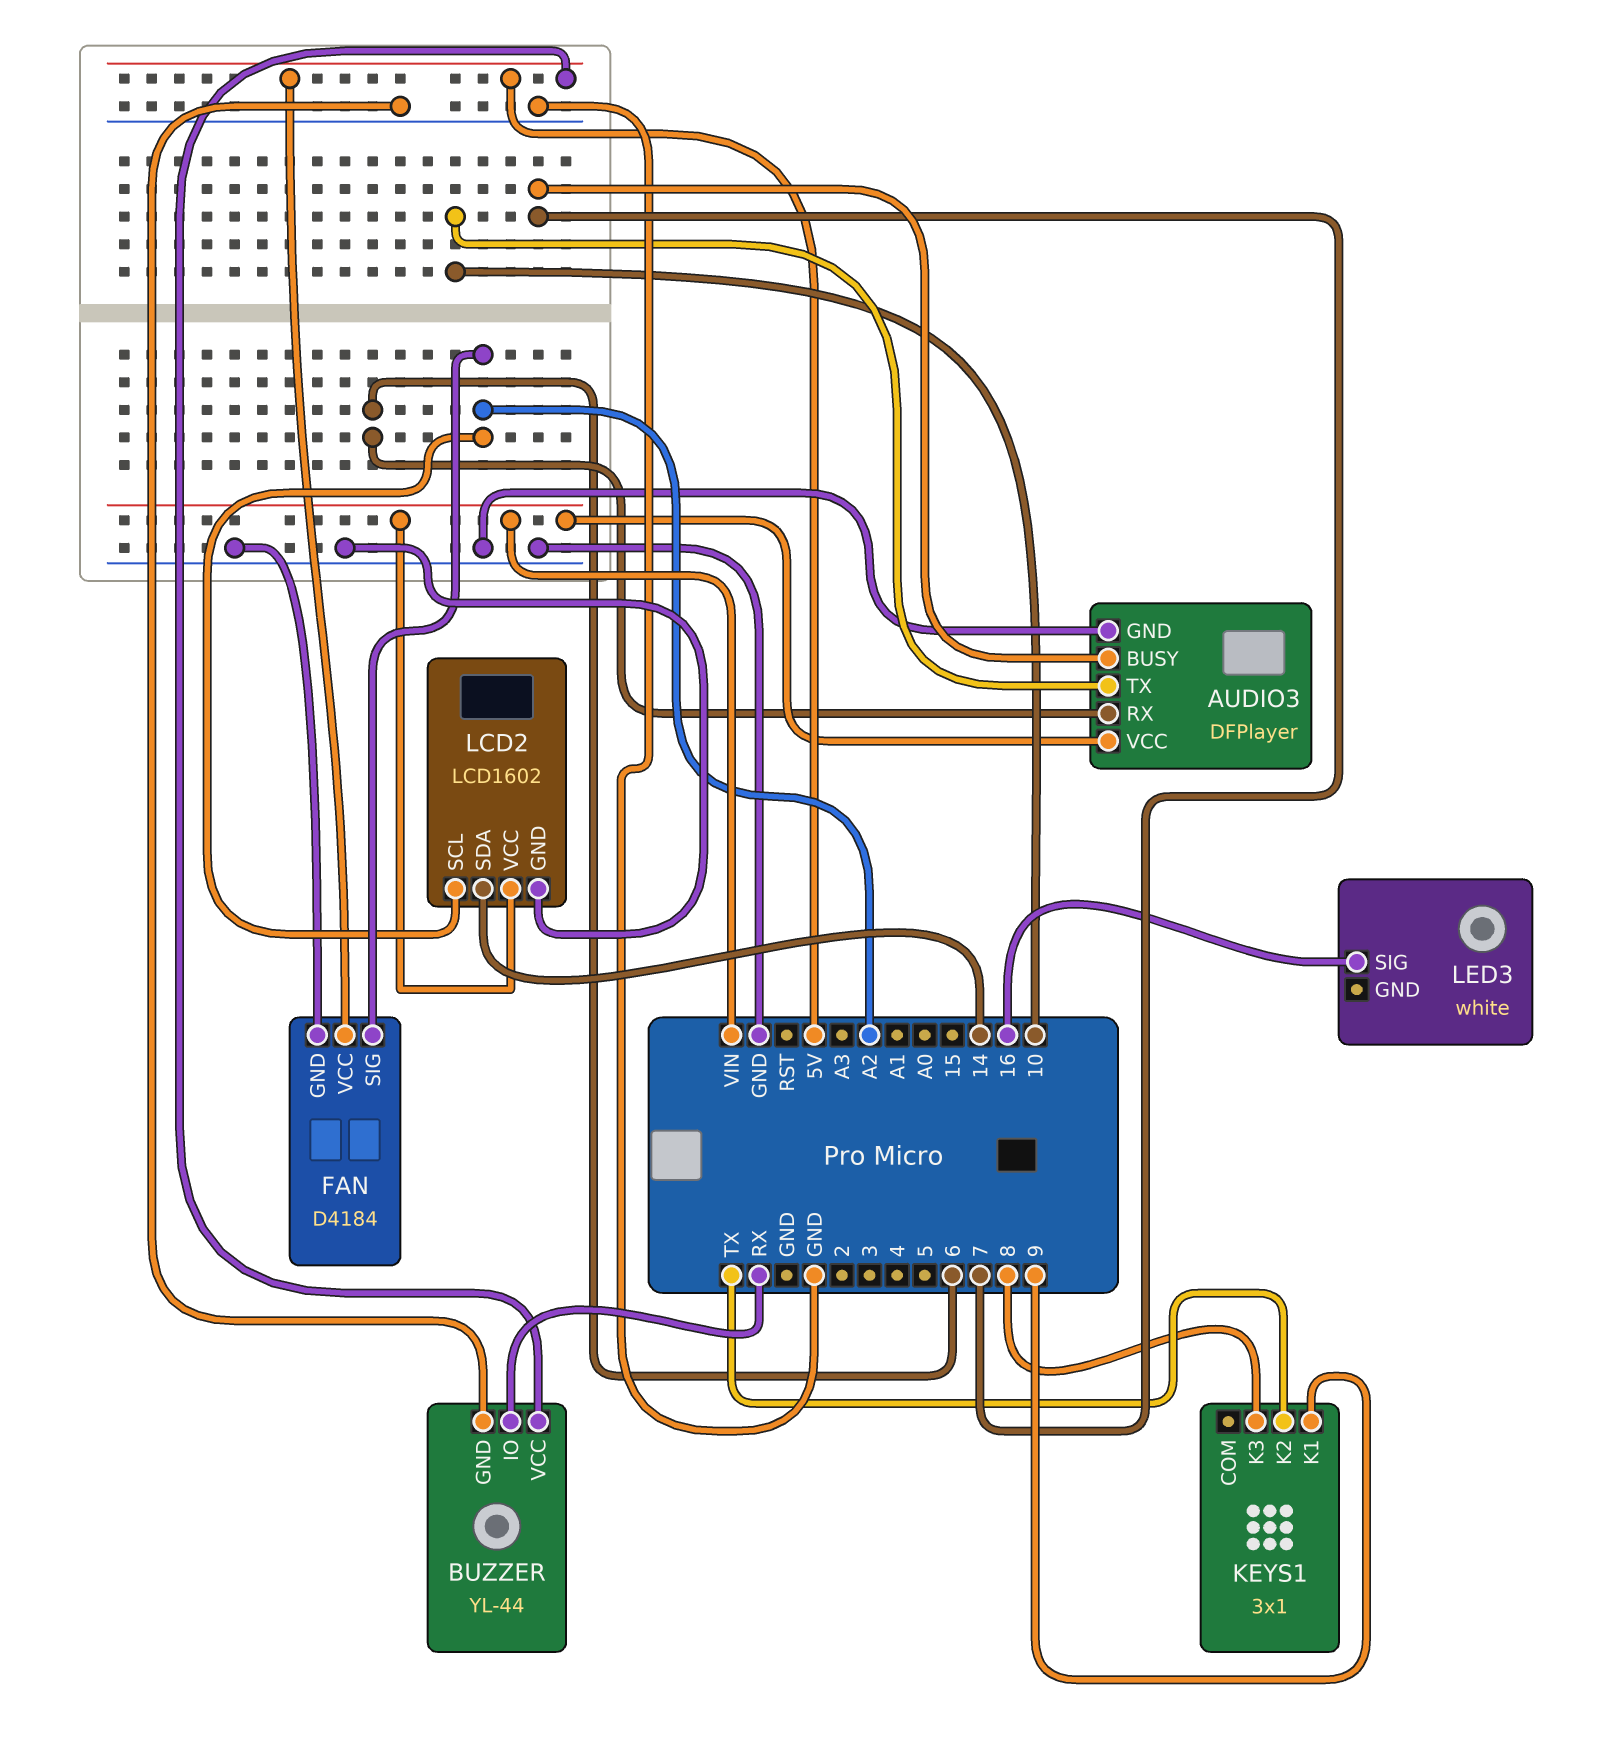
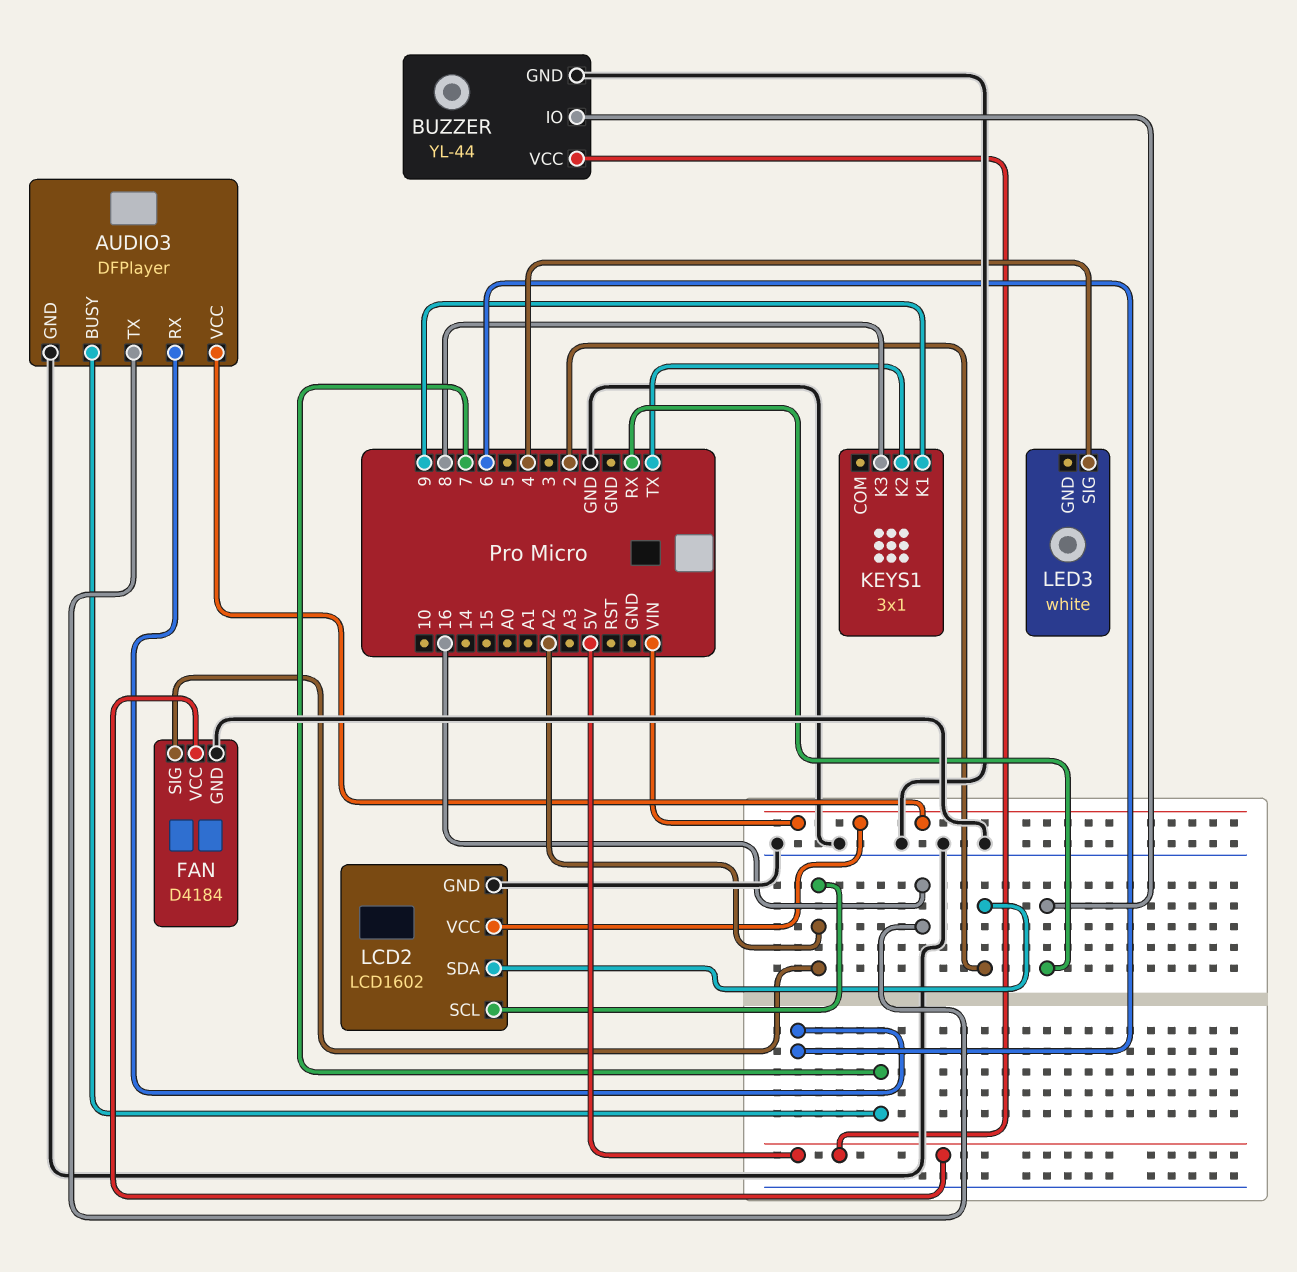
AUDIO3 pin TX: 10 -> 16
LCD2 pin SDA: 14 -> 2
LED3 pin SIG: 16 -> 4

